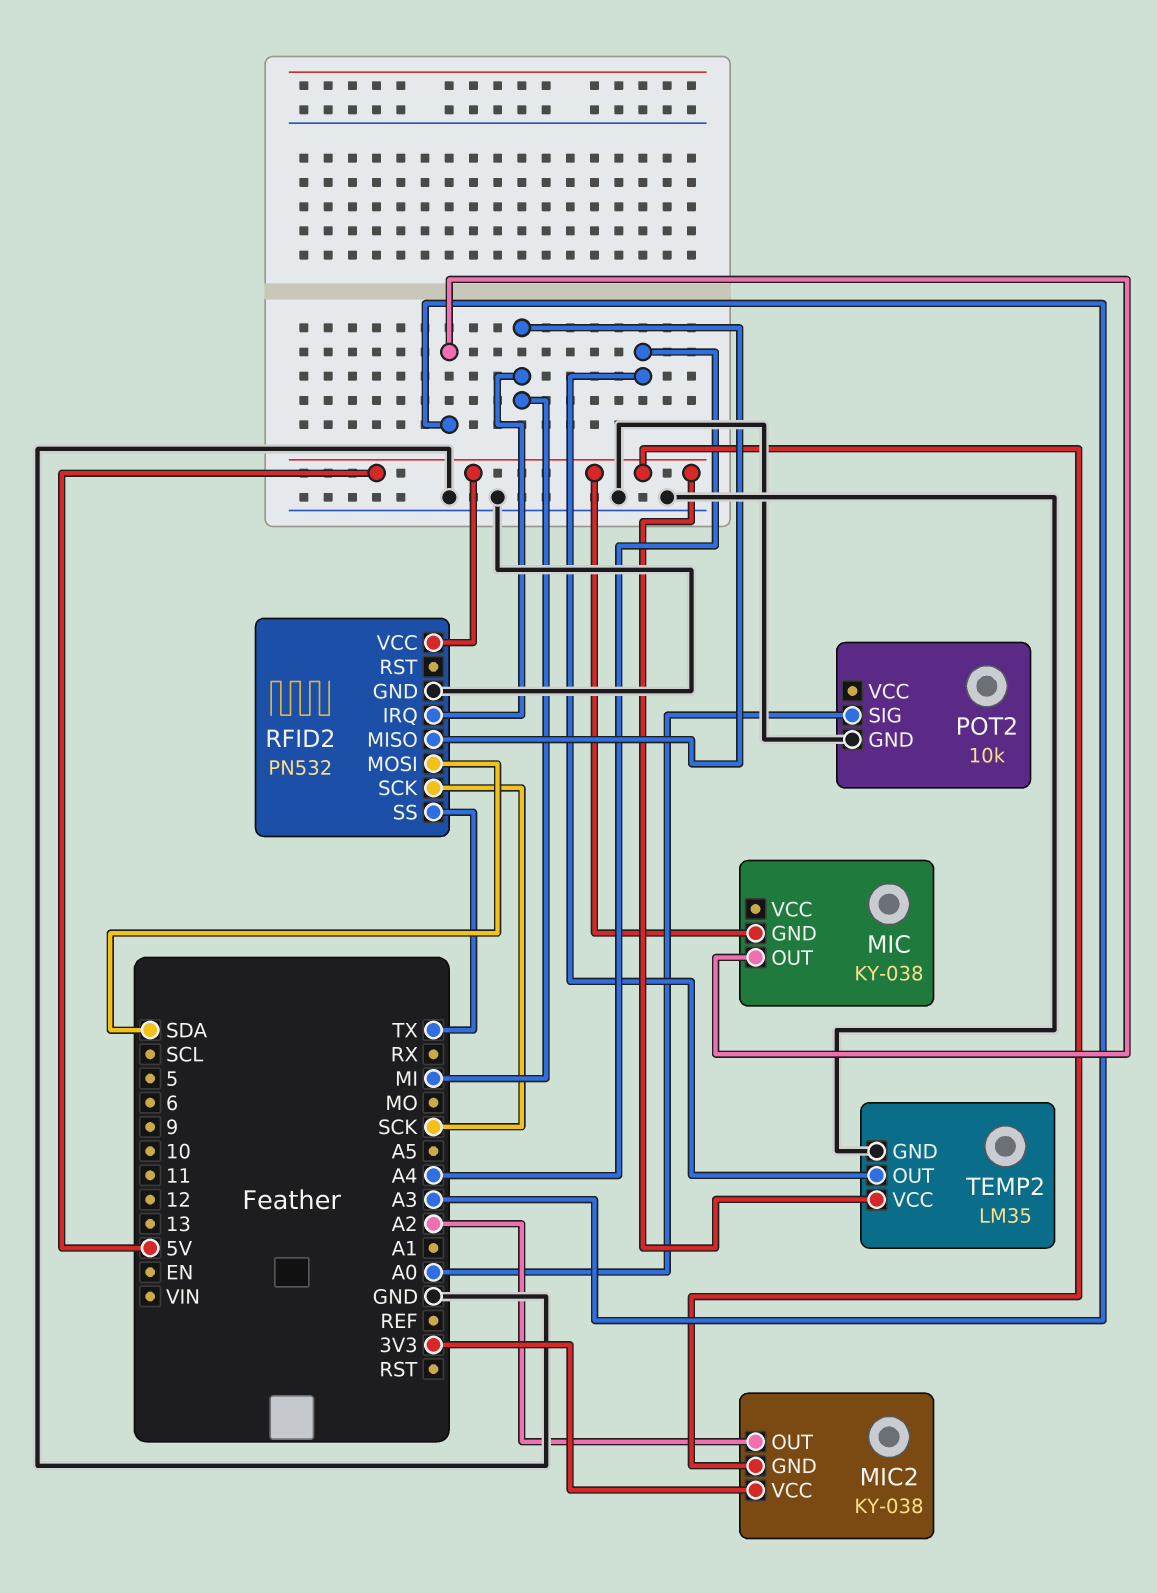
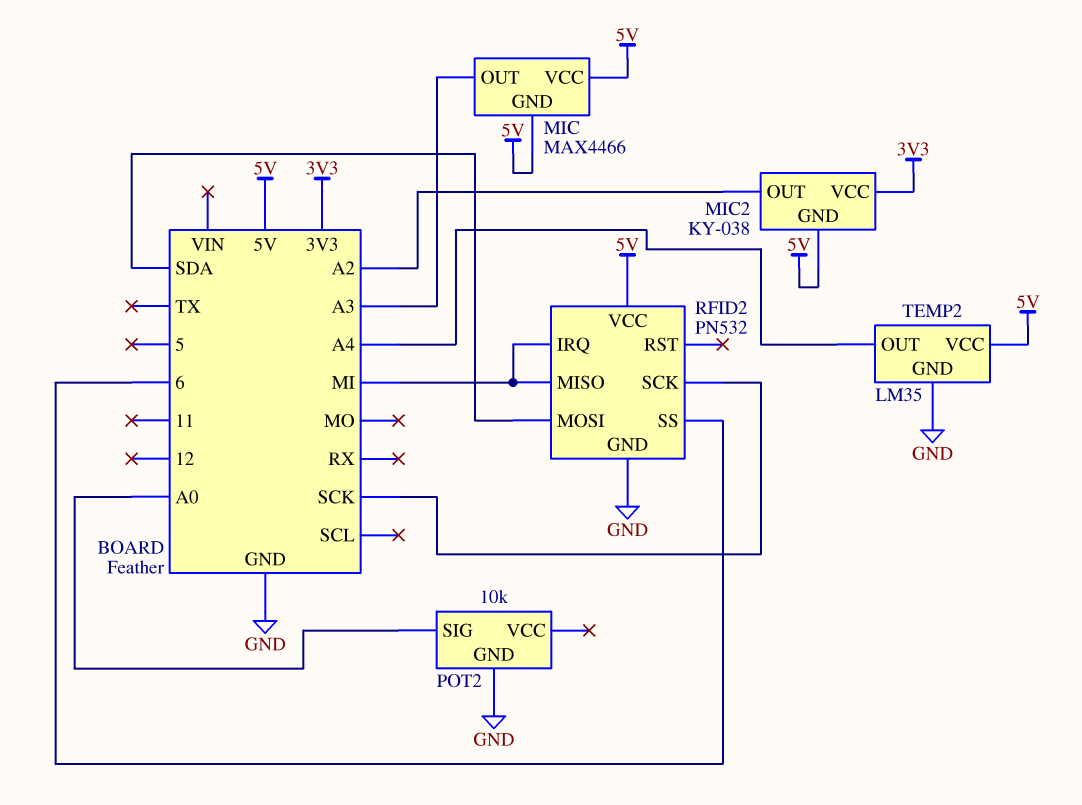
MIC: KY-038 -> MAX4466
MIC pin VCC: none -> 5V
RFID2 pin SS: TX -> 6

